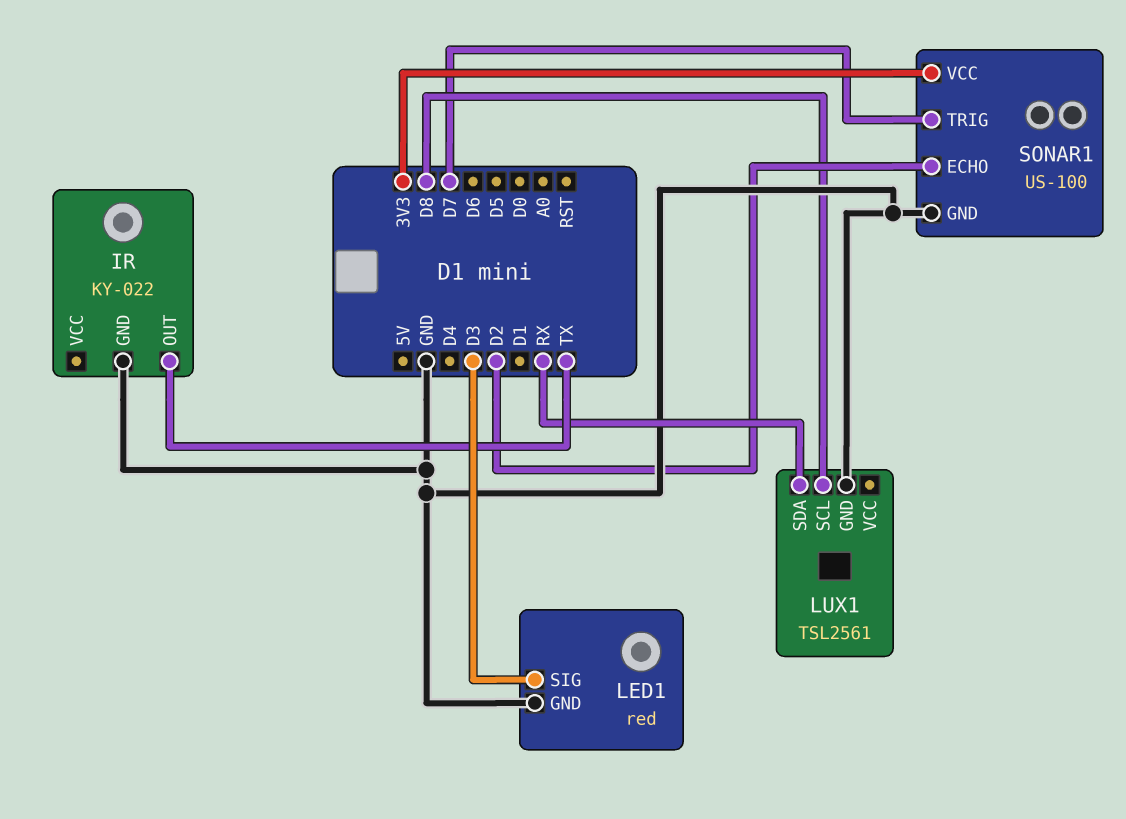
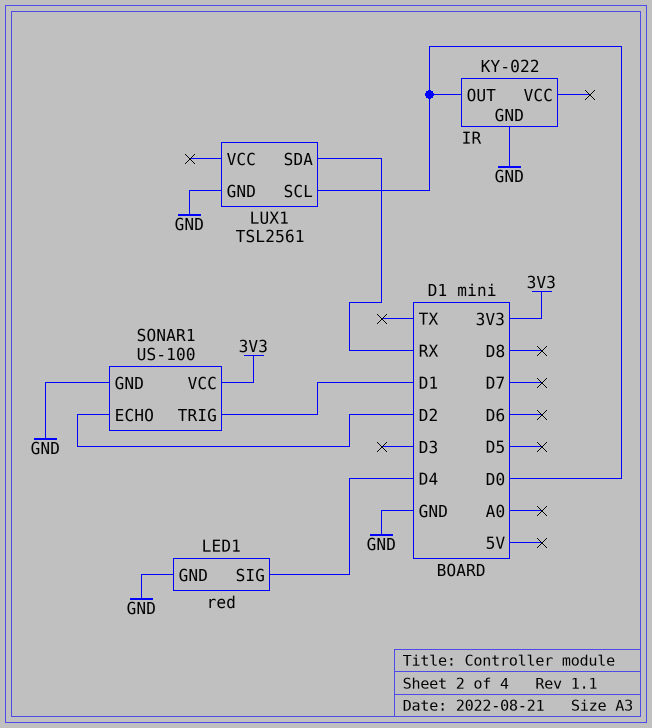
IR pin OUT: TX -> D0
LED1 pin SIG: D3 -> D4
LUX1 pin SCL: D8 -> D0
SONAR1 pin TRIG: D7 -> D1

